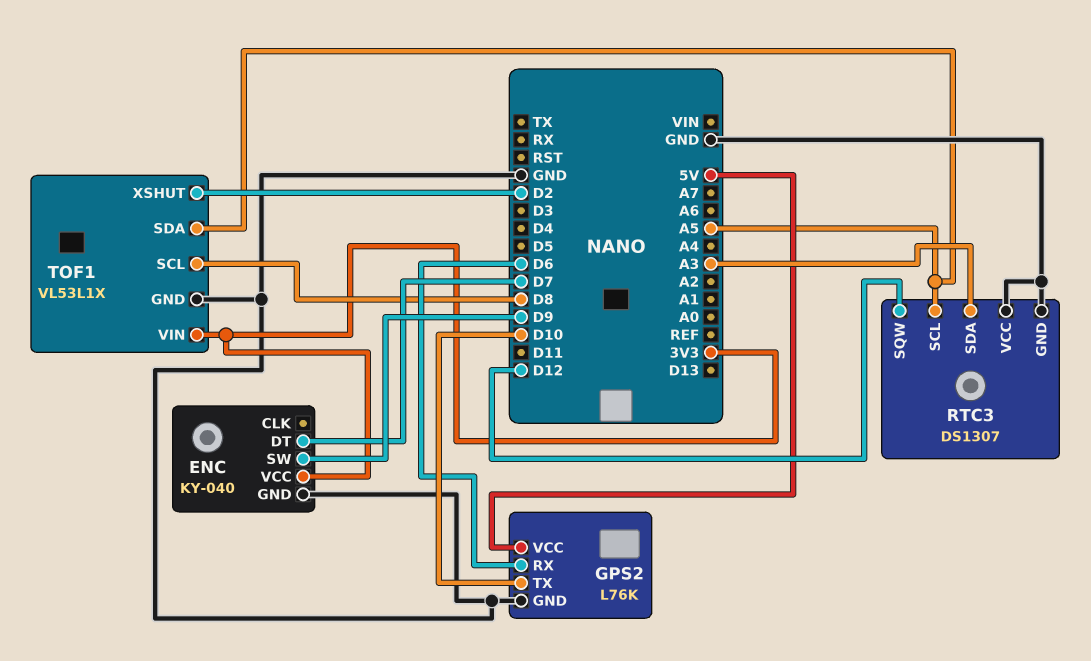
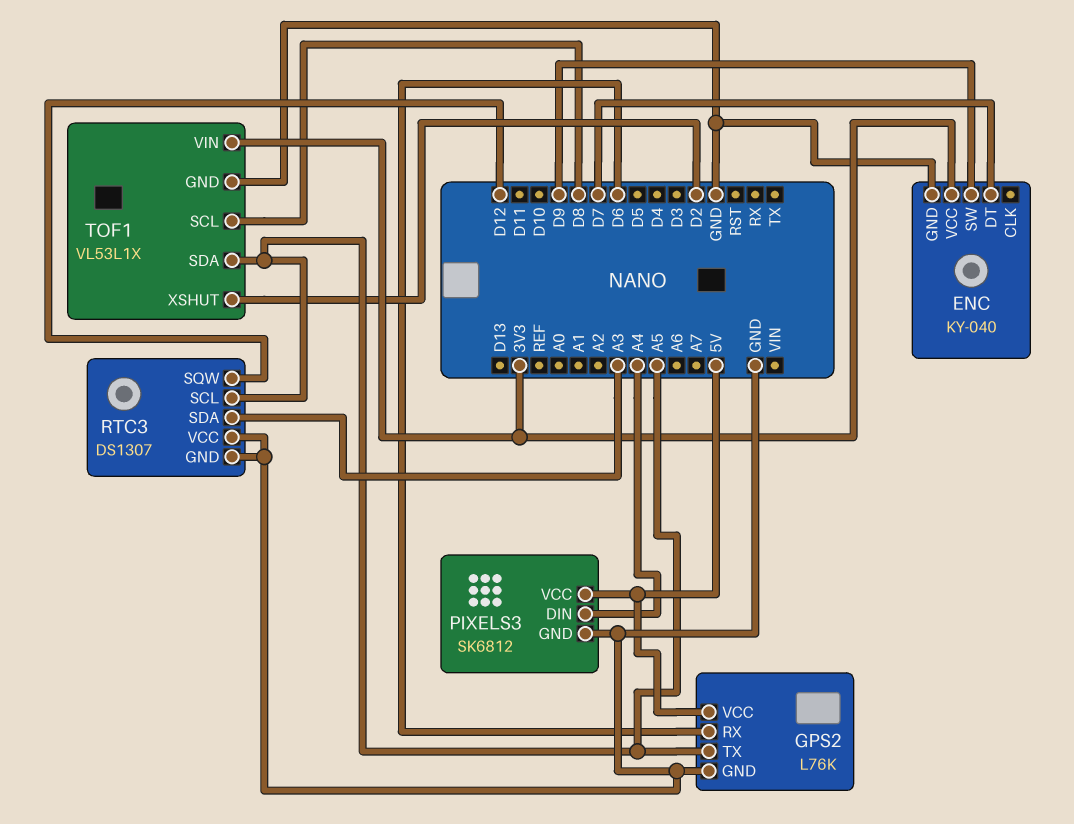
GPS2 pin TX: D10 -> A5
PIXELS3: none -> SK6812
PIXELS3 pin DIN: none -> A4
PIXELS3 pin GND: none -> GND
PIXELS3 pin VCC: none -> 5V

